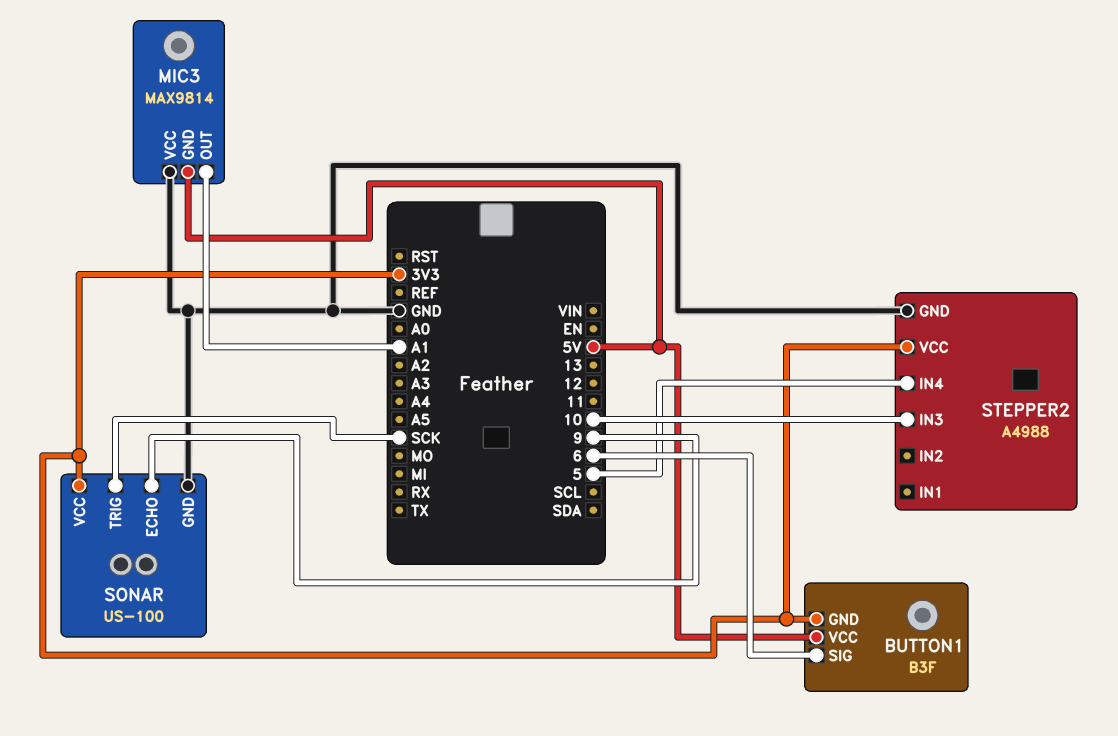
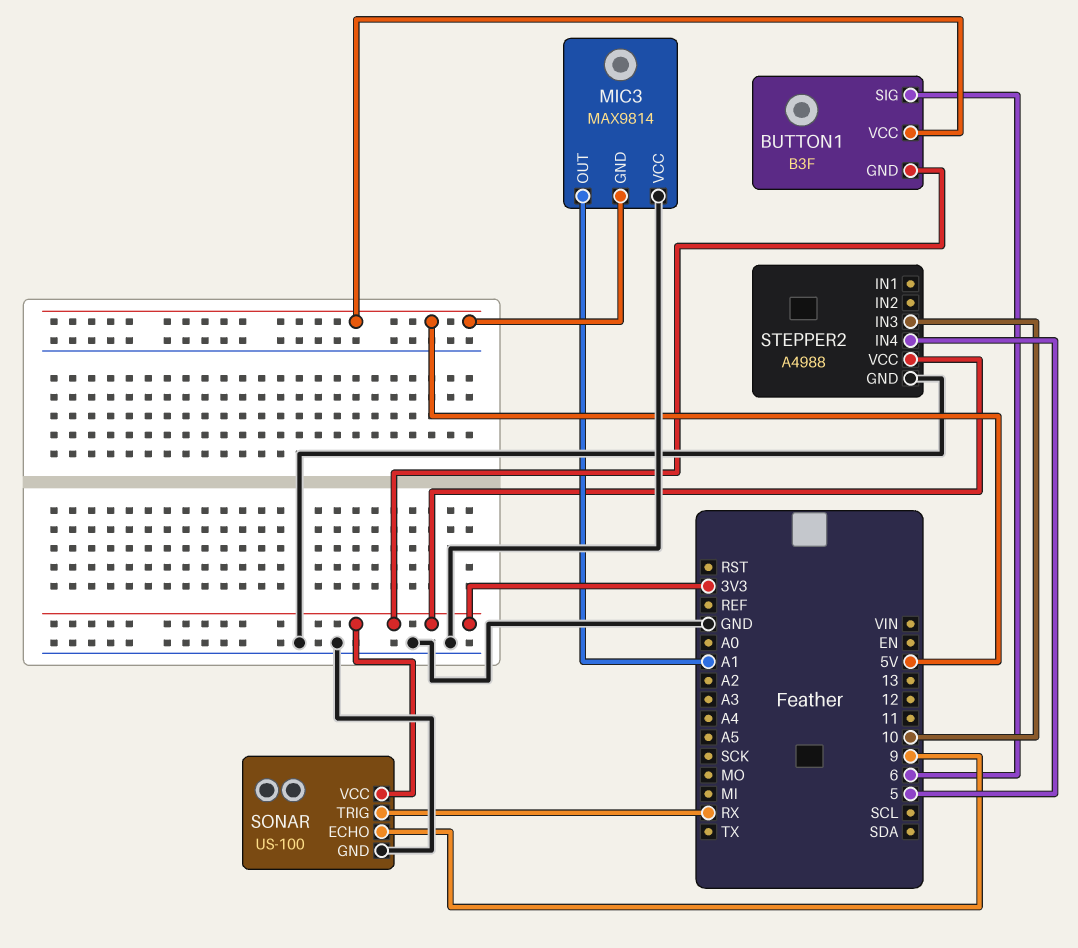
SONAR pin TRIG: SCK -> RX

